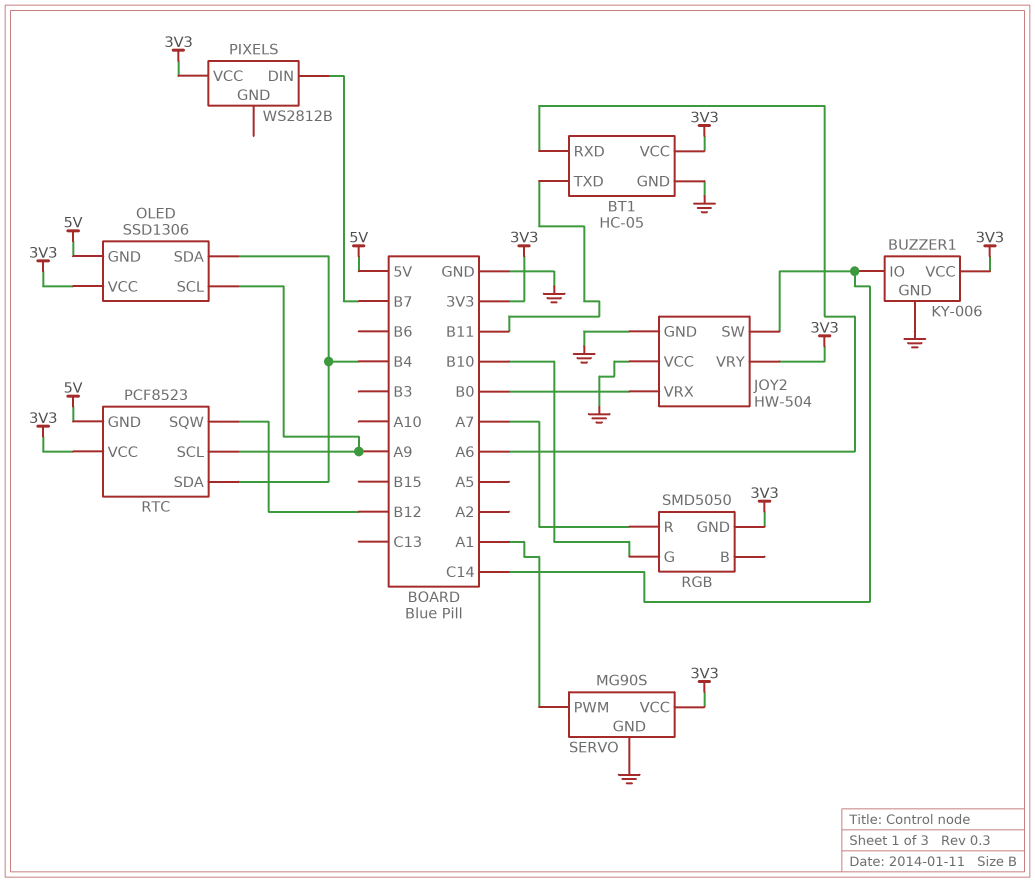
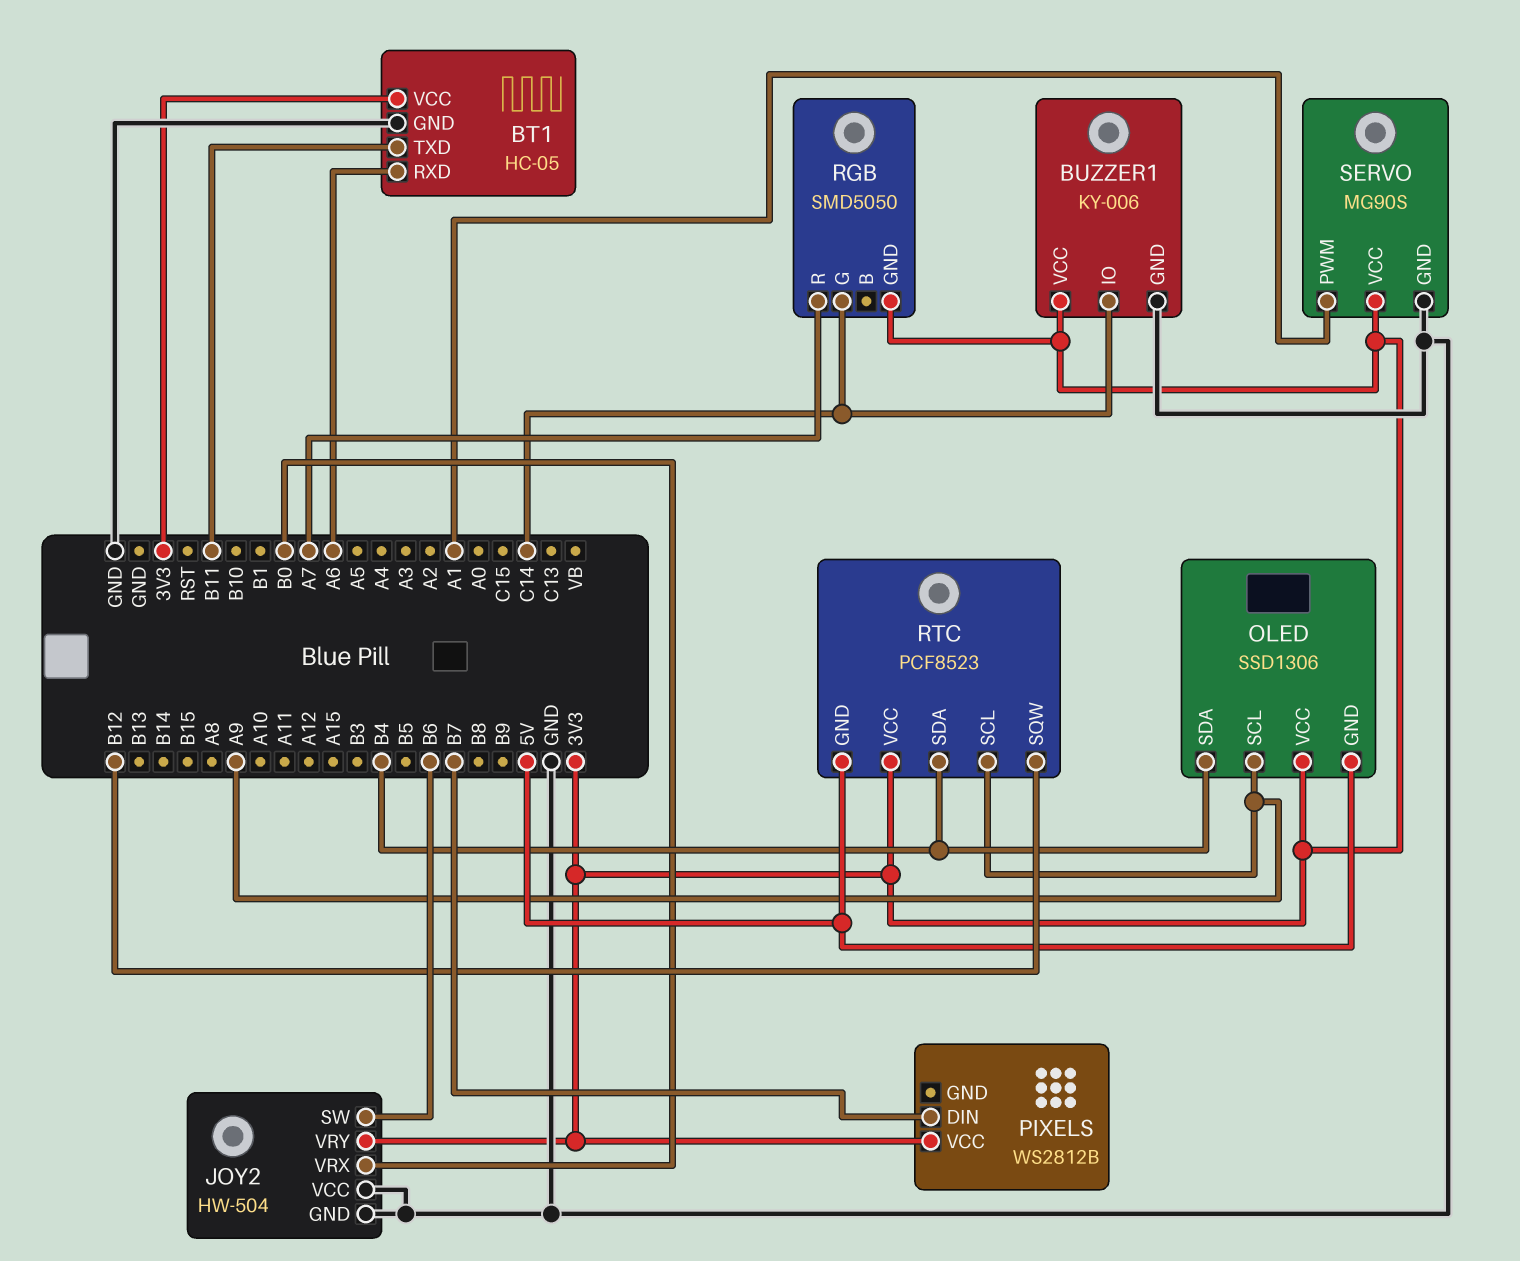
JOY2 pin SW: C14 -> B6
RGB pin G: B10 -> C14

